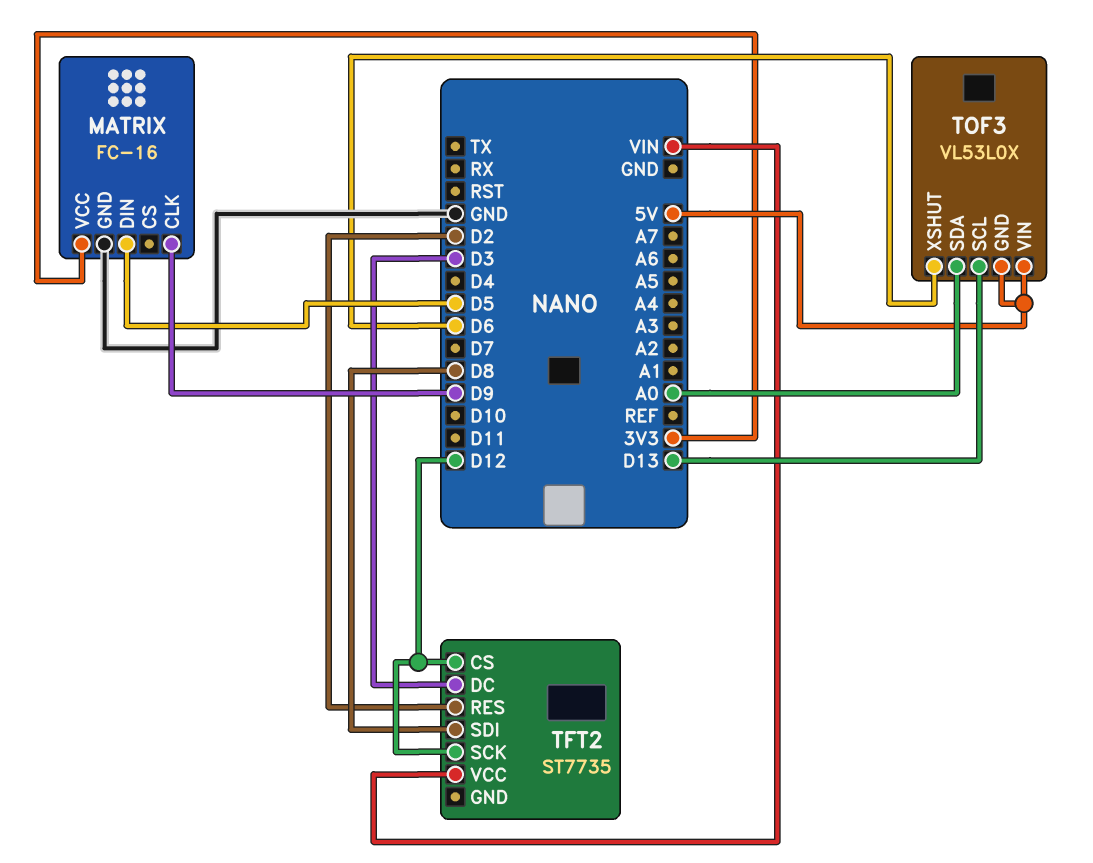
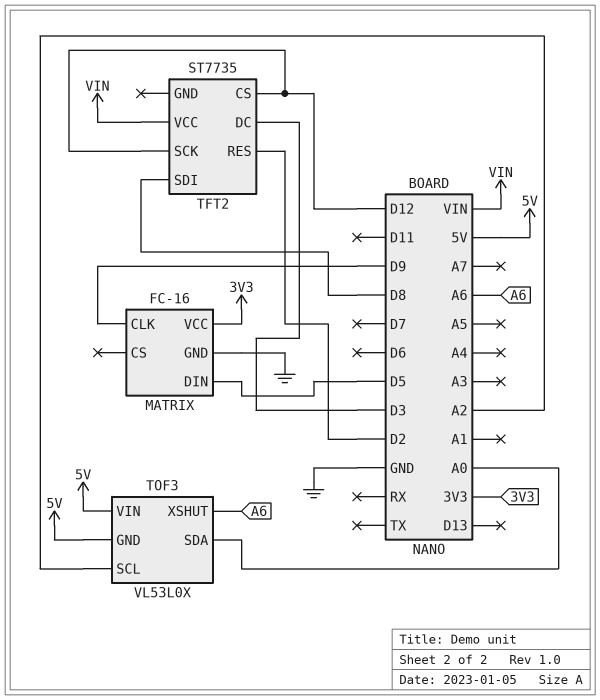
TOF3 pin SCL: D13 -> A2
TOF3 pin XSHUT: D6 -> A6

